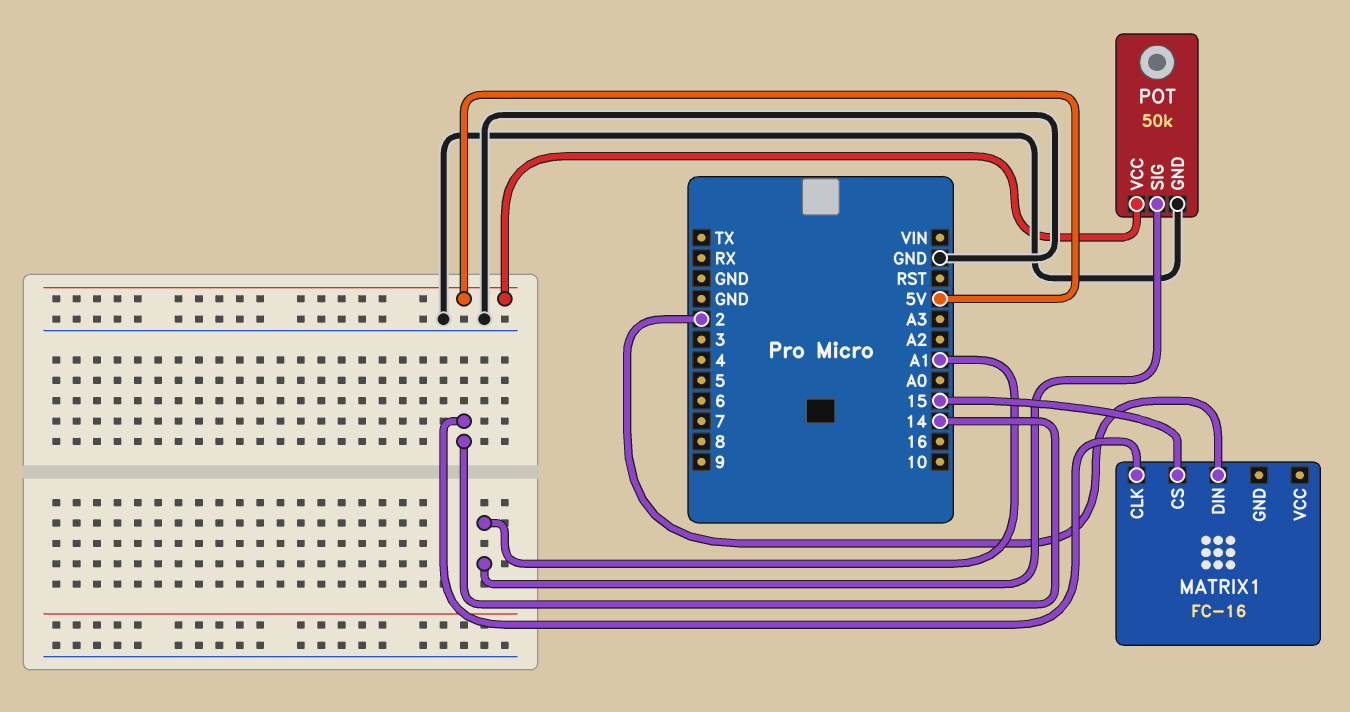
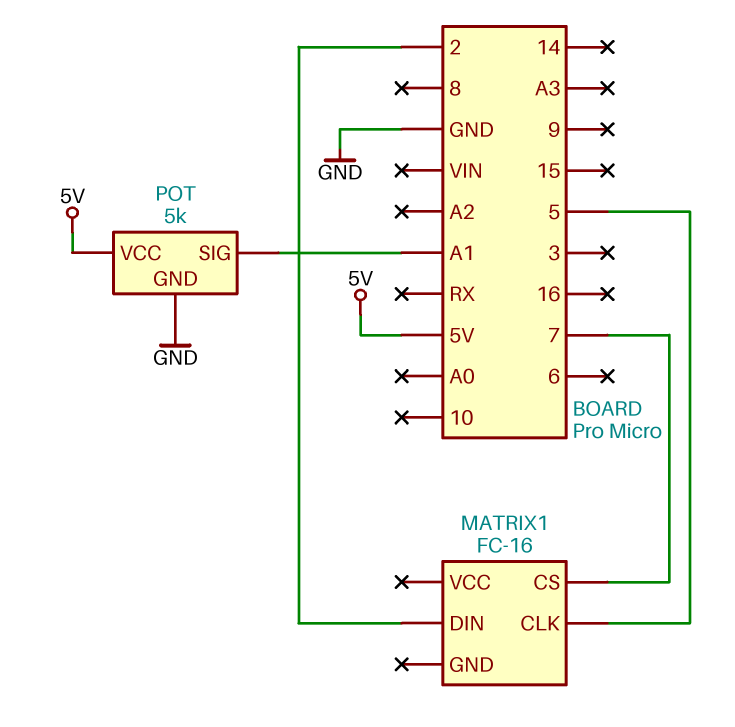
MATRIX1 pin CLK: 14 -> 5
MATRIX1 pin CS: 15 -> 7
POT: 50k -> 5k

